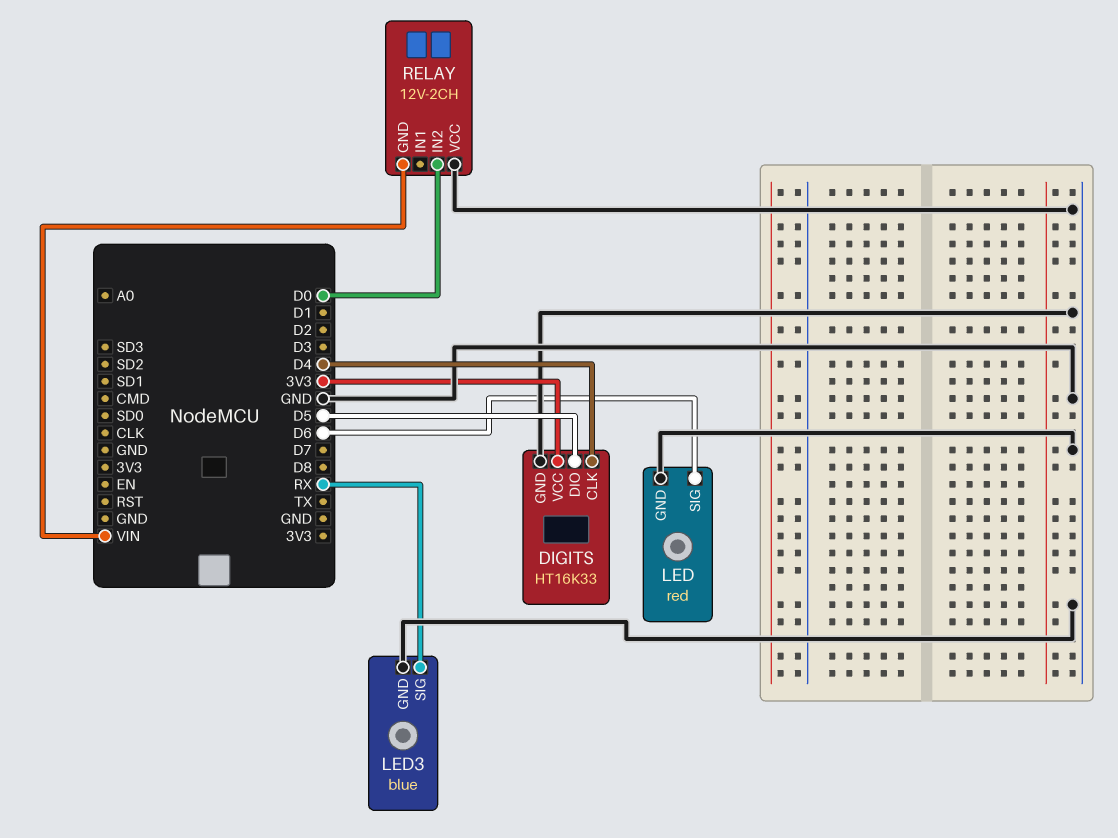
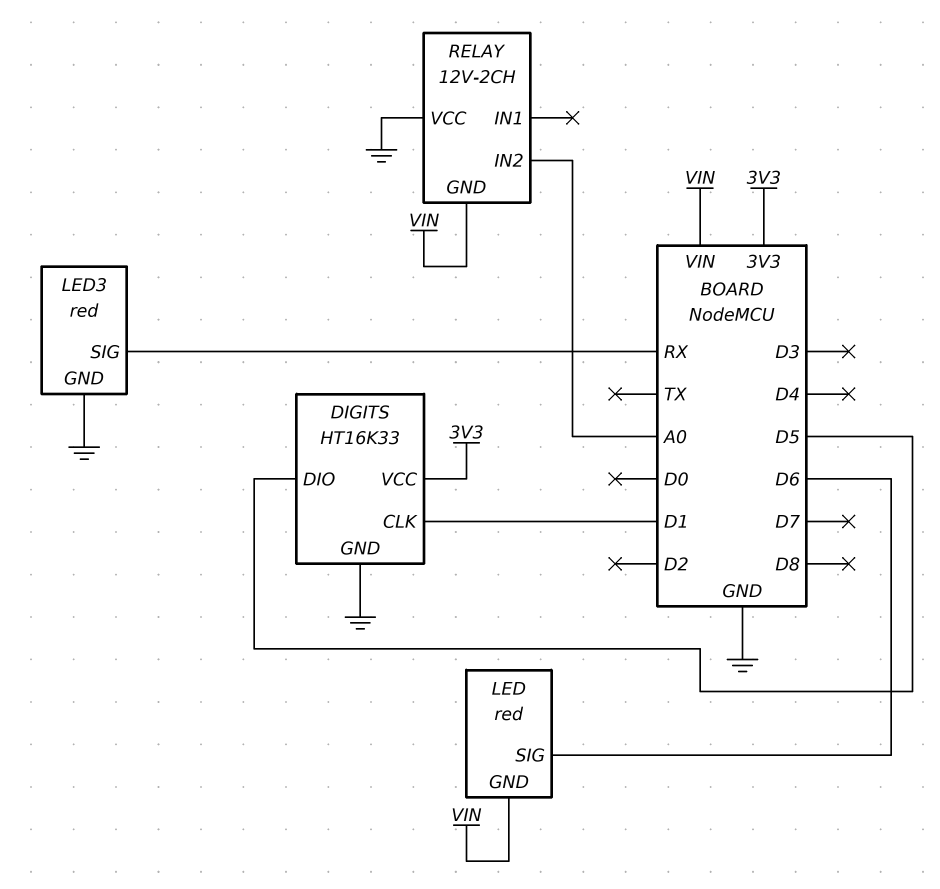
DIGITS pin CLK: D4 -> D1
LED pin GND: GND -> VIN
LED3: blue -> red
RELAY pin IN2: D0 -> A0

